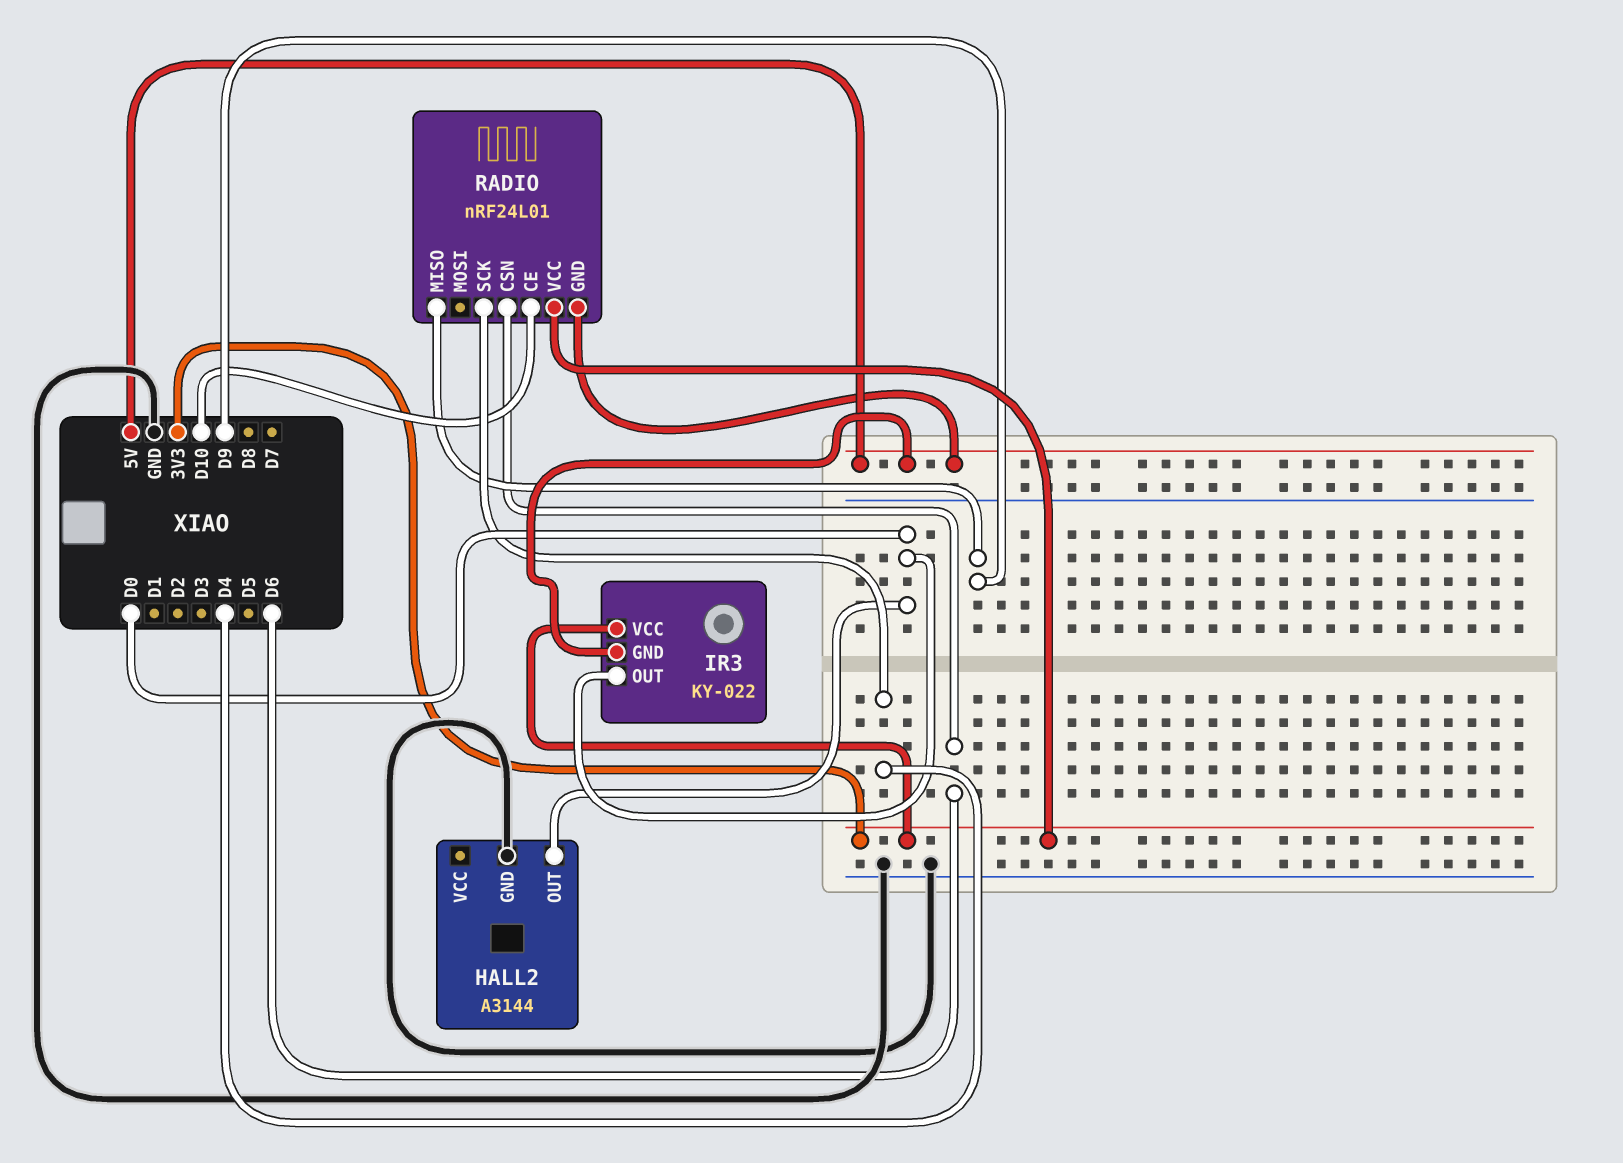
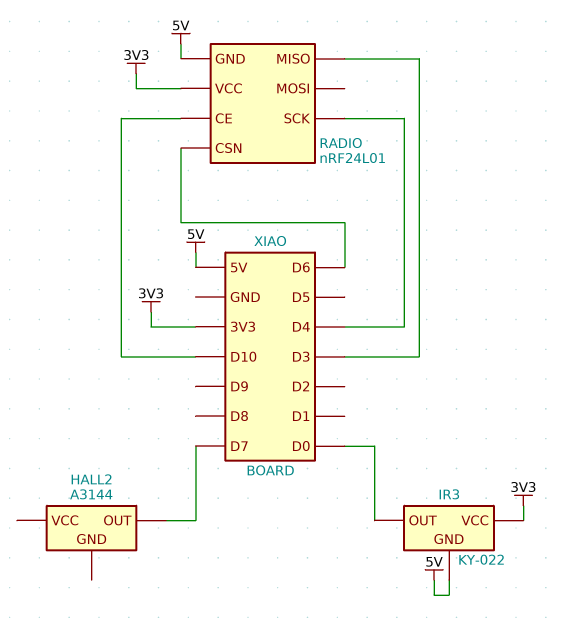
HALL2 pin GND: GND -> none
HALL2 pin OUT: D0 -> D7
RADIO pin MISO: D9 -> D3

